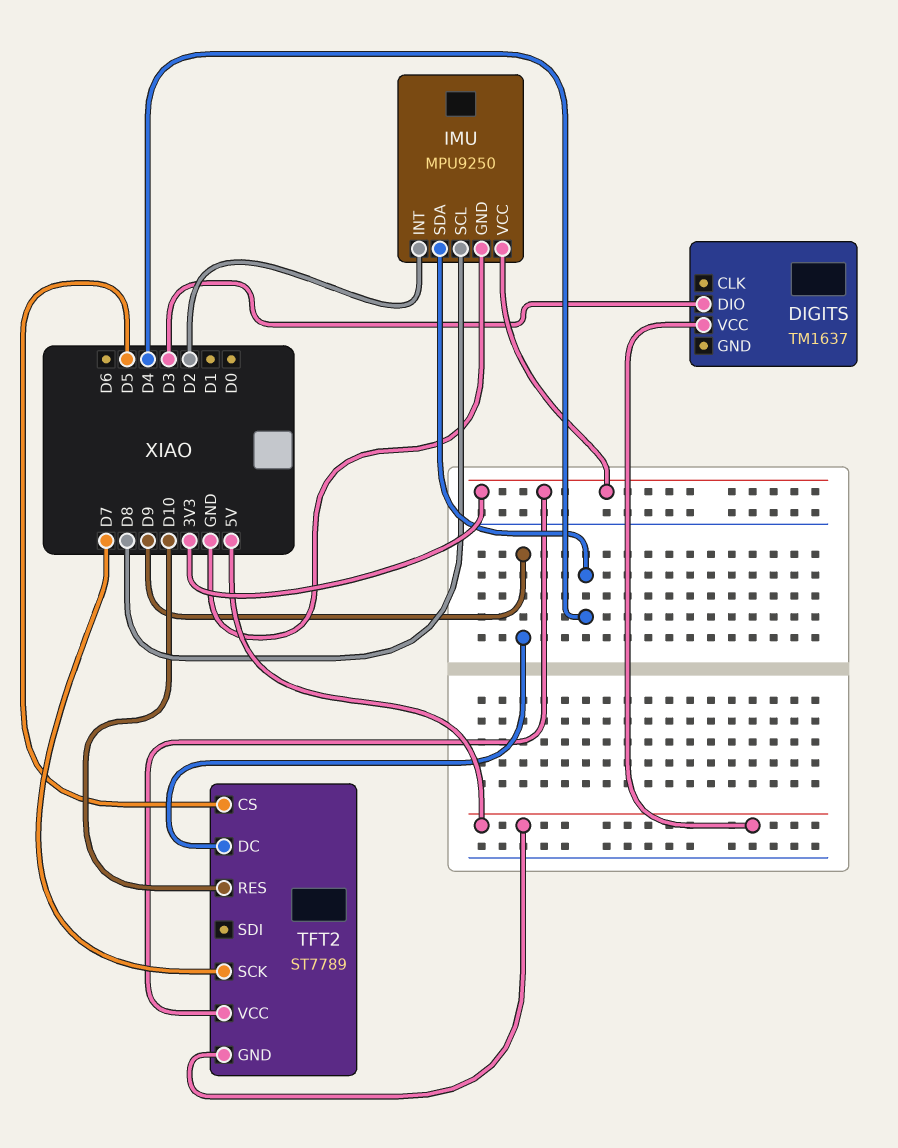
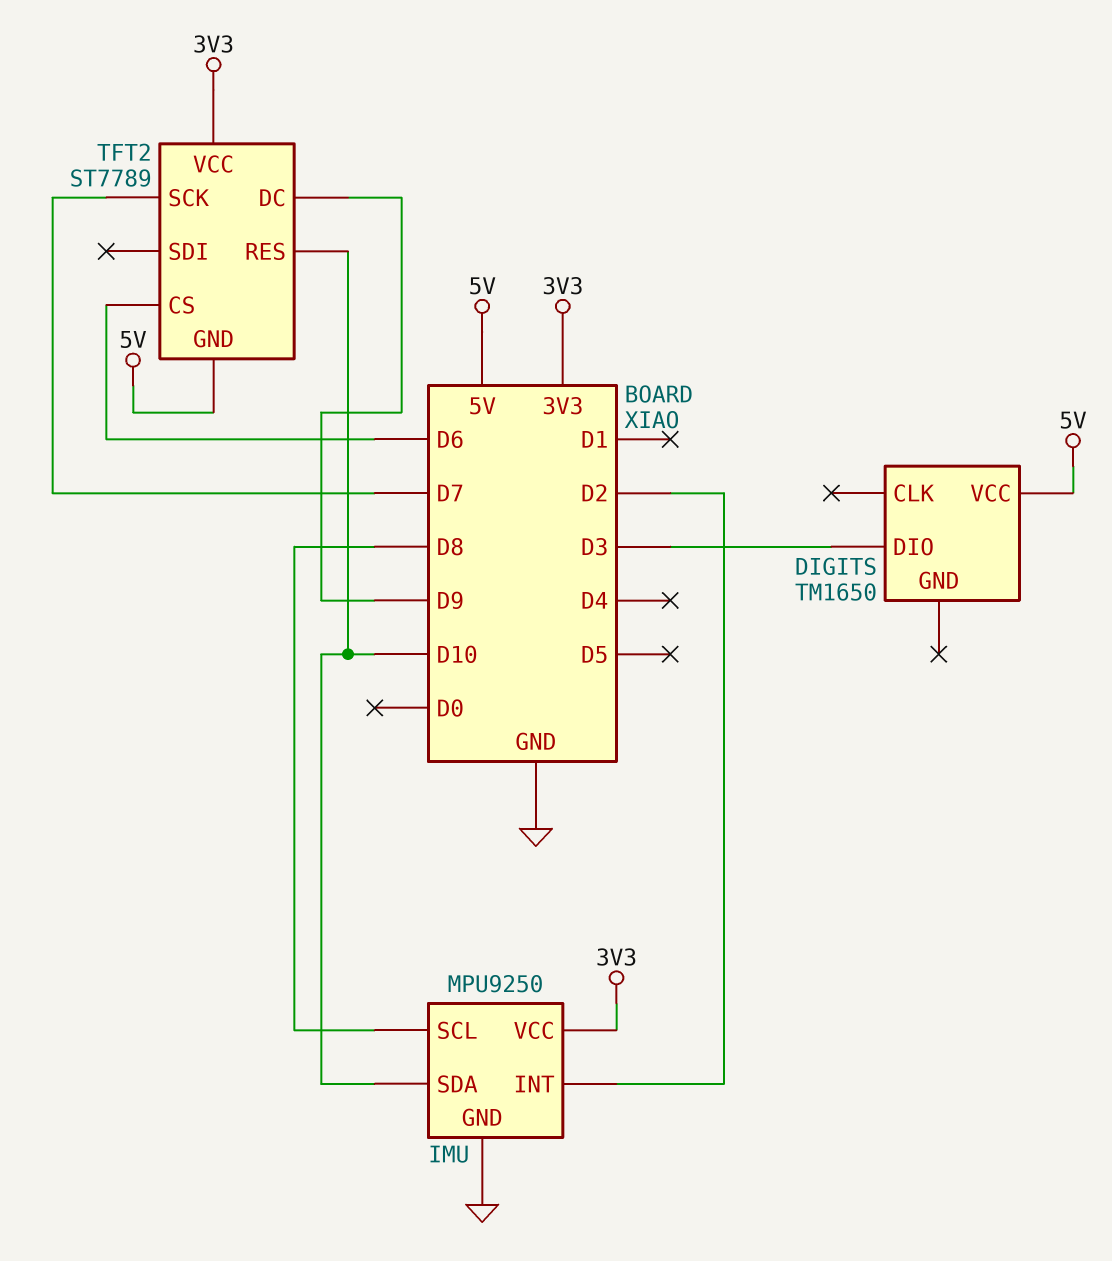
DIGITS: TM1637 -> TM1650
IMU pin SDA: D4 -> D10
TFT2 pin CS: D5 -> D6

